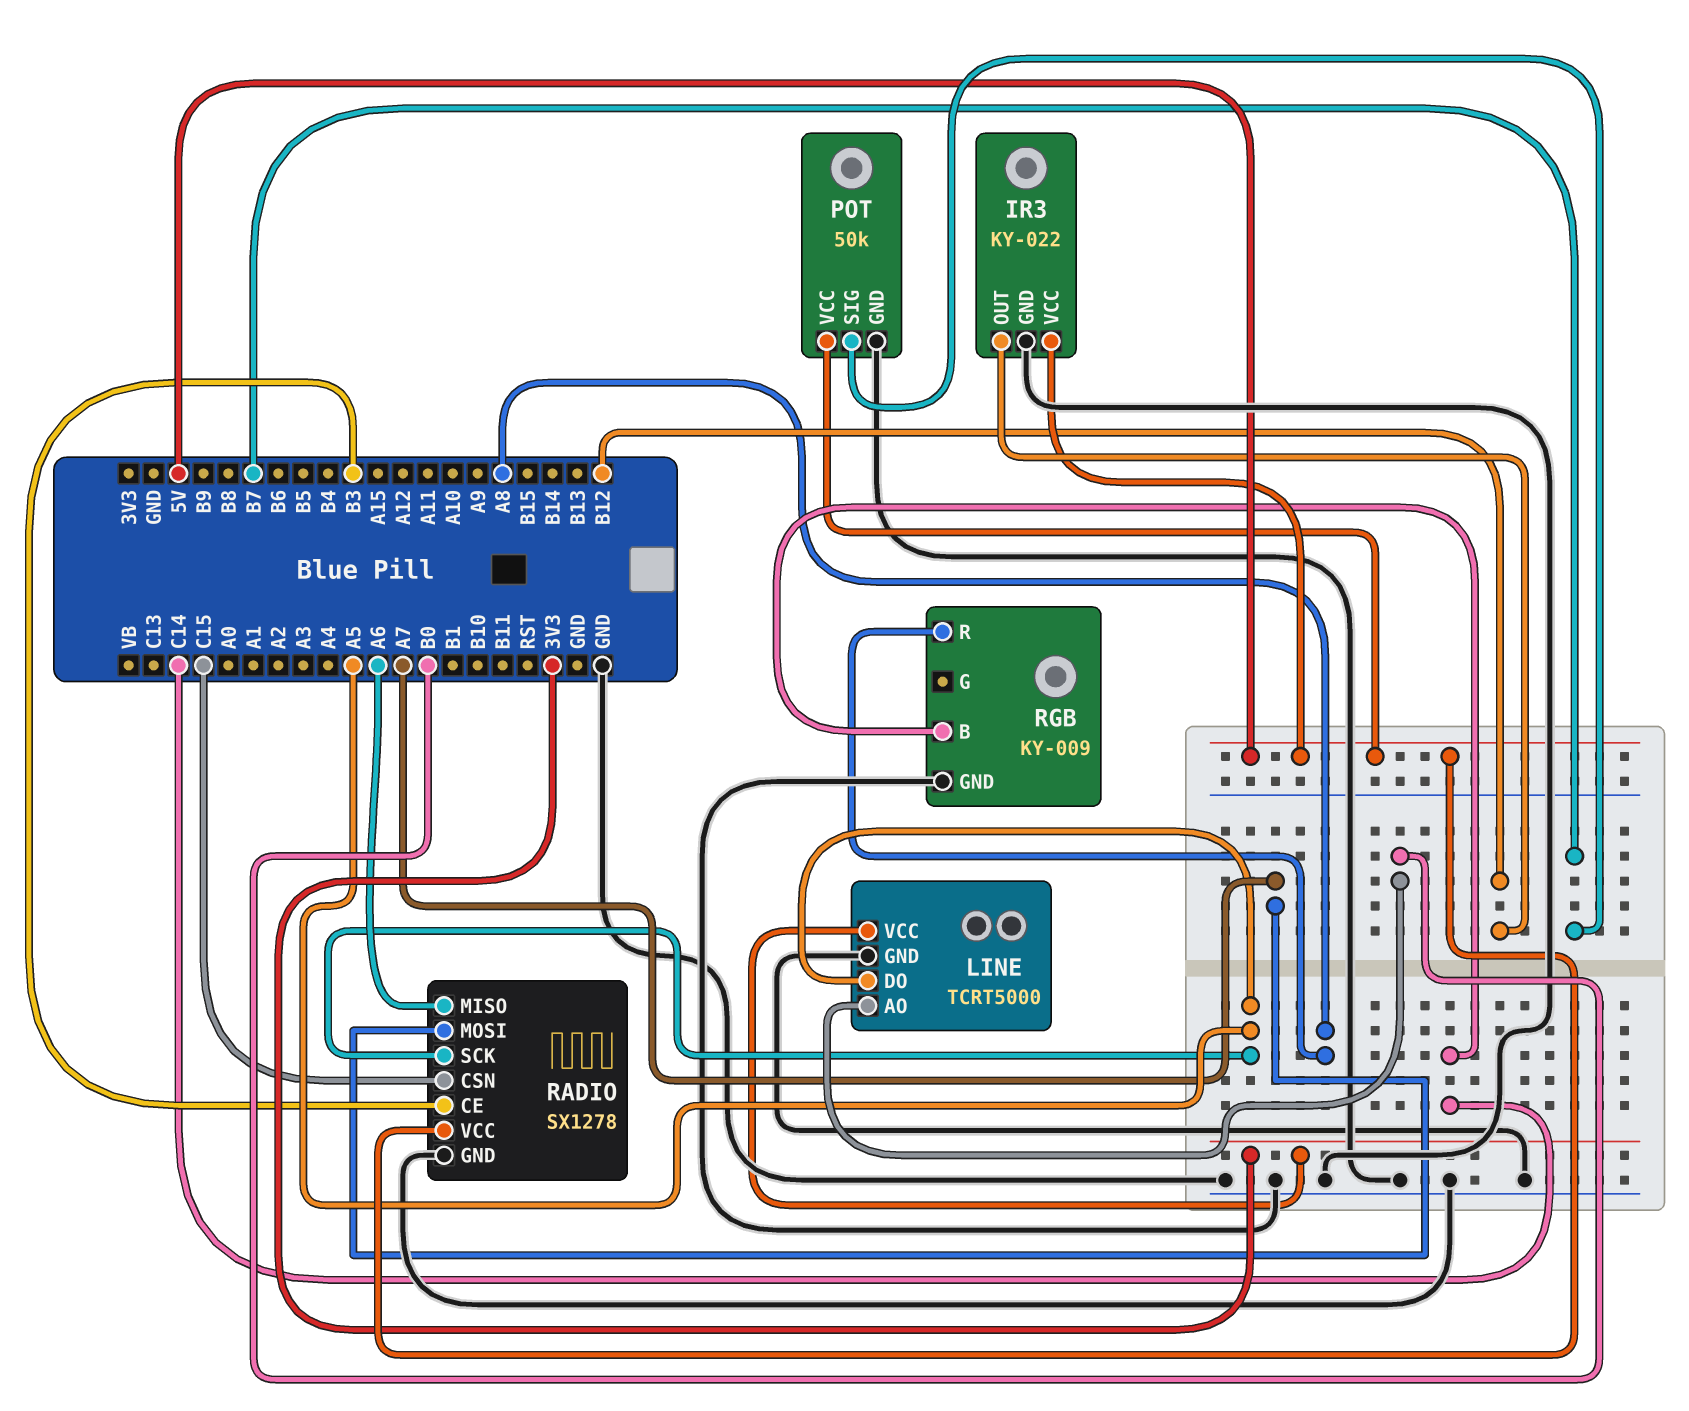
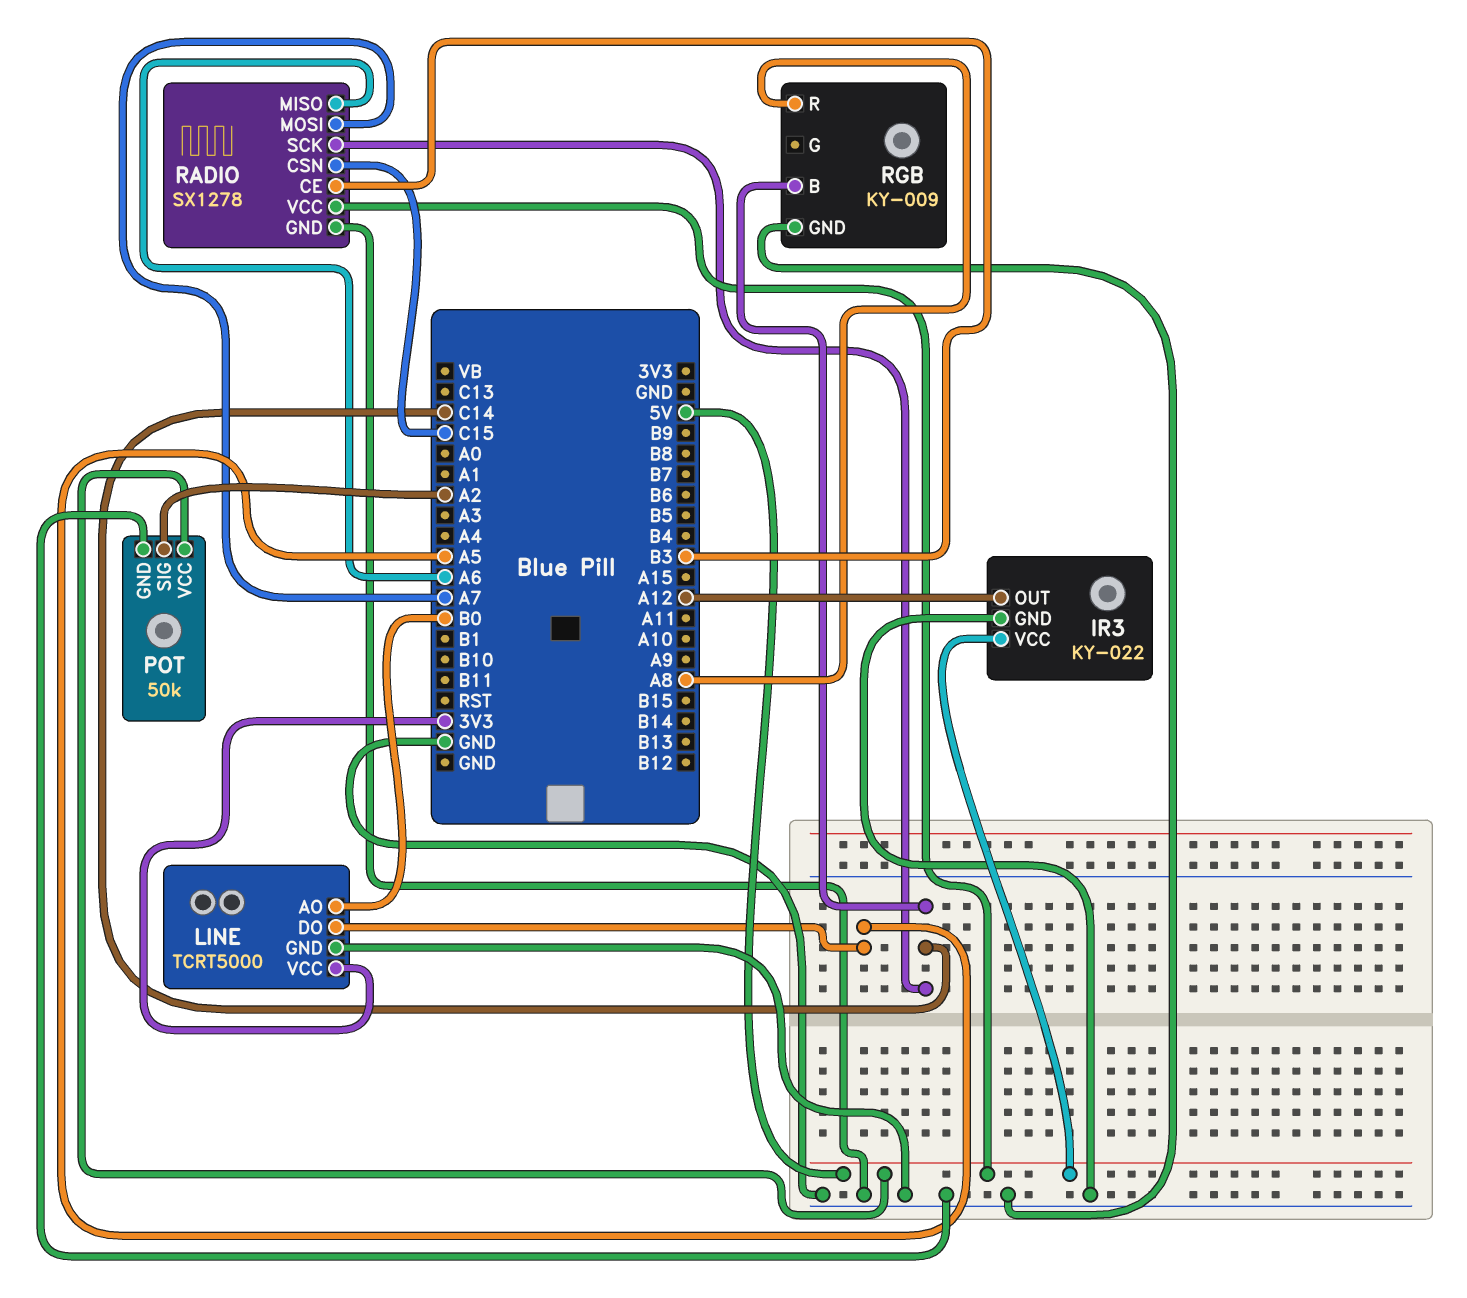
IR3 pin OUT: B12 -> A12
POT pin SIG: B7 -> A2
RADIO pin SCK: A5 -> C14

